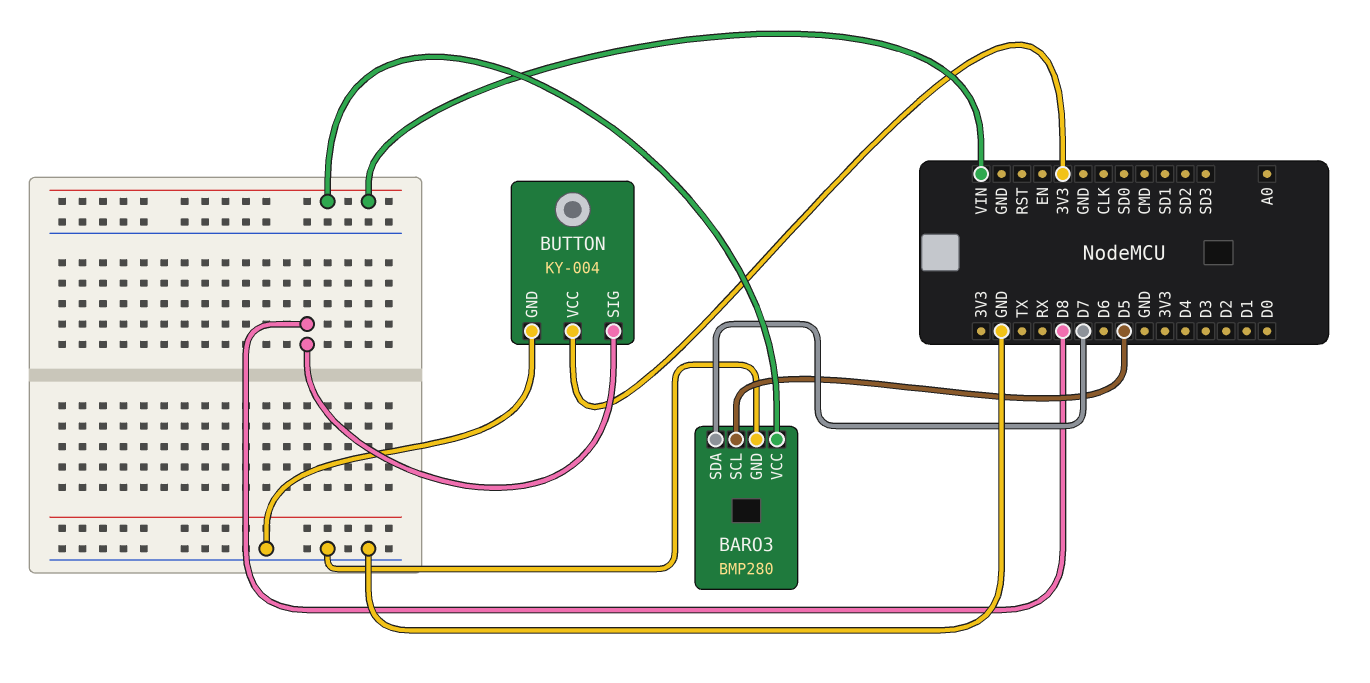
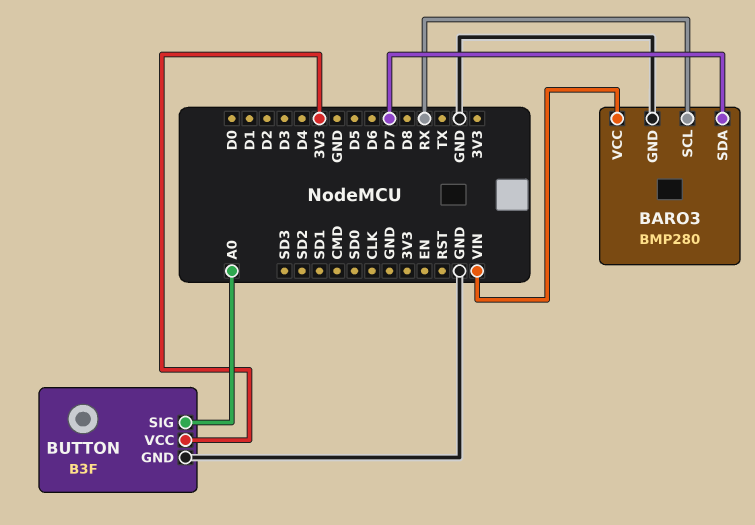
BARO3 pin SCL: D5 -> RX
BUTTON: KY-004 -> B3F
BUTTON pin SIG: D8 -> A0

